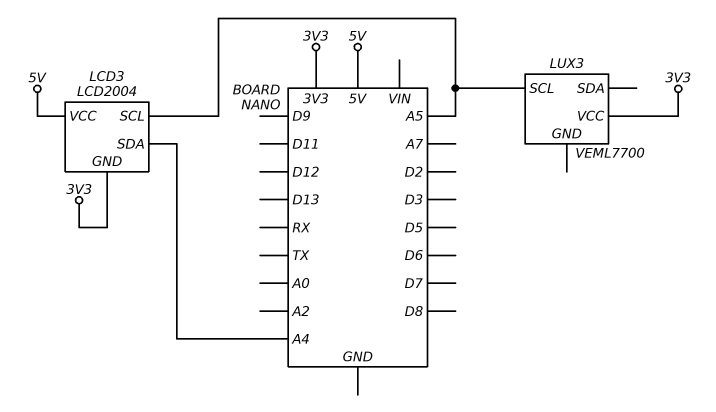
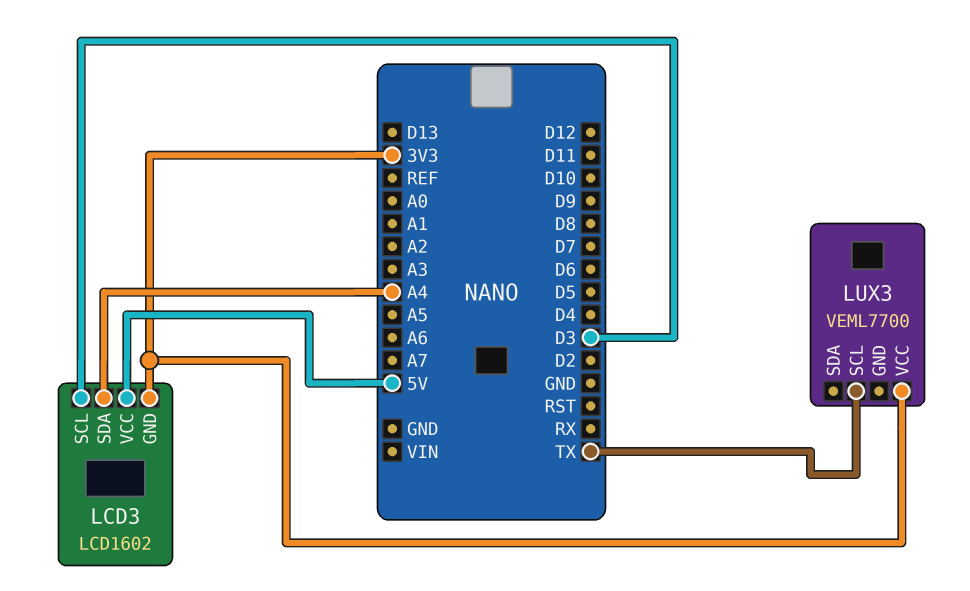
LCD3: LCD2004 -> LCD1602
LCD3 pin SCL: A5 -> D3
LUX3 pin SCL: A5 -> TX

